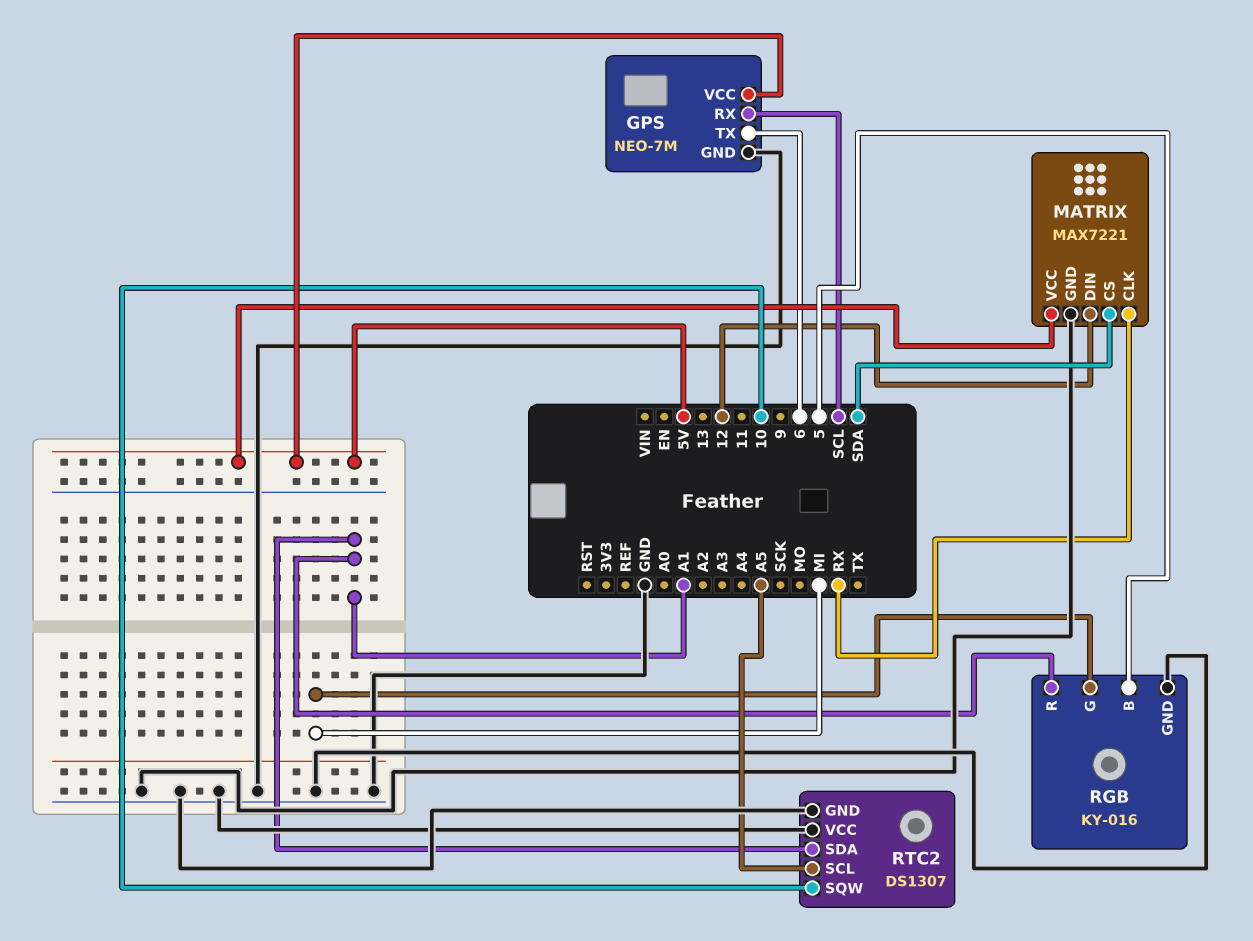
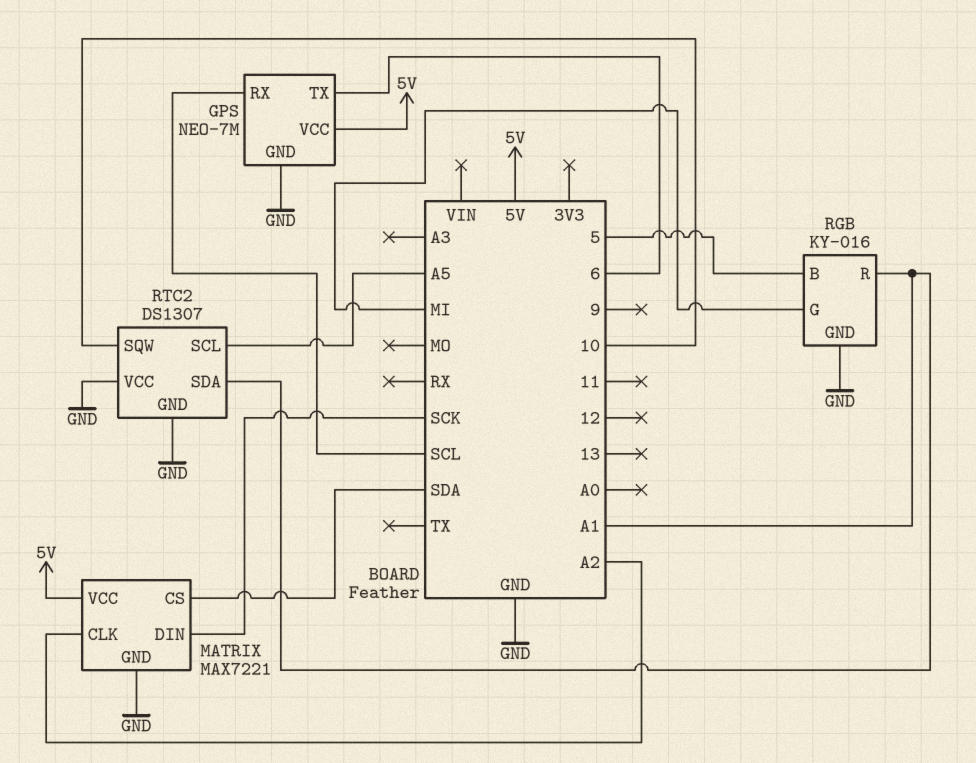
MATRIX pin CLK: RX -> A2
MATRIX pin DIN: 12 -> SCK

